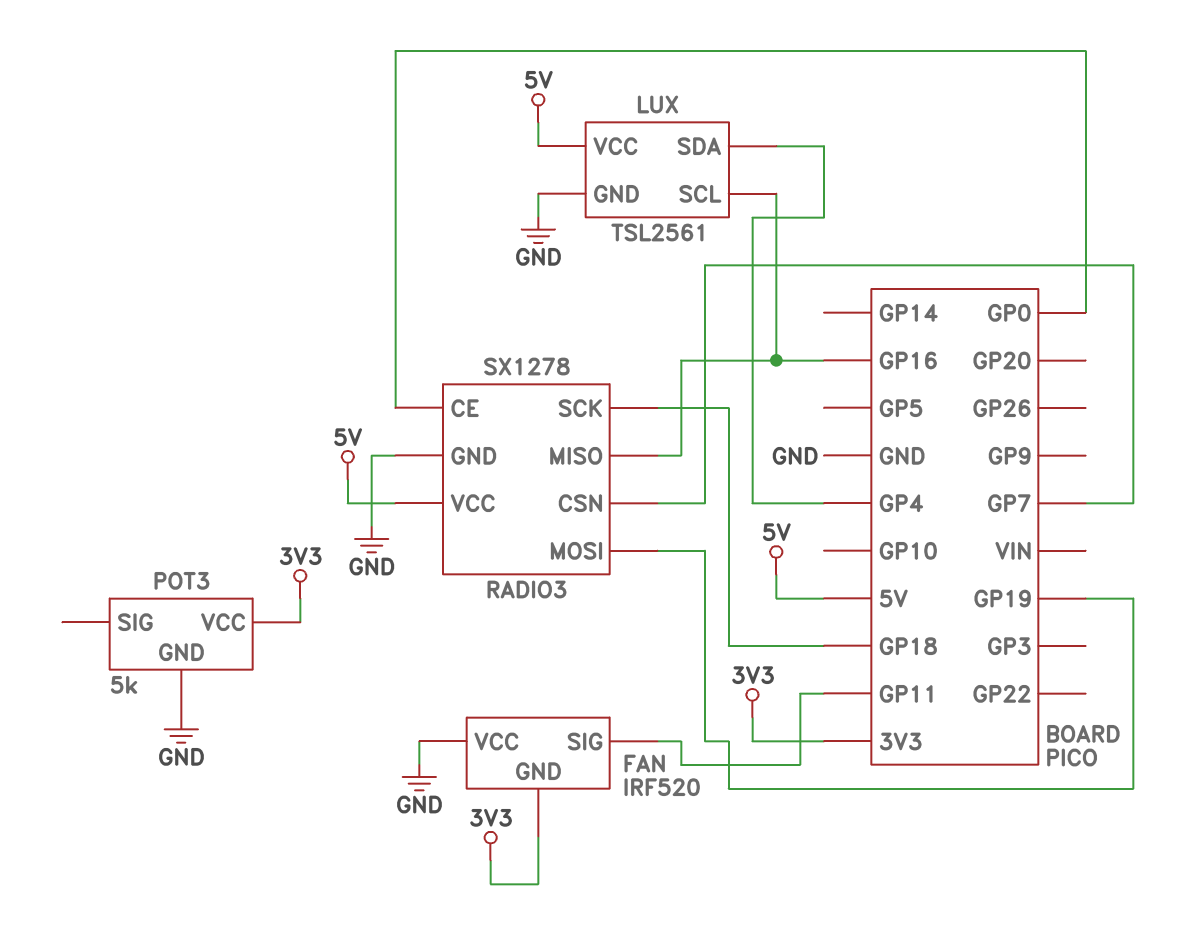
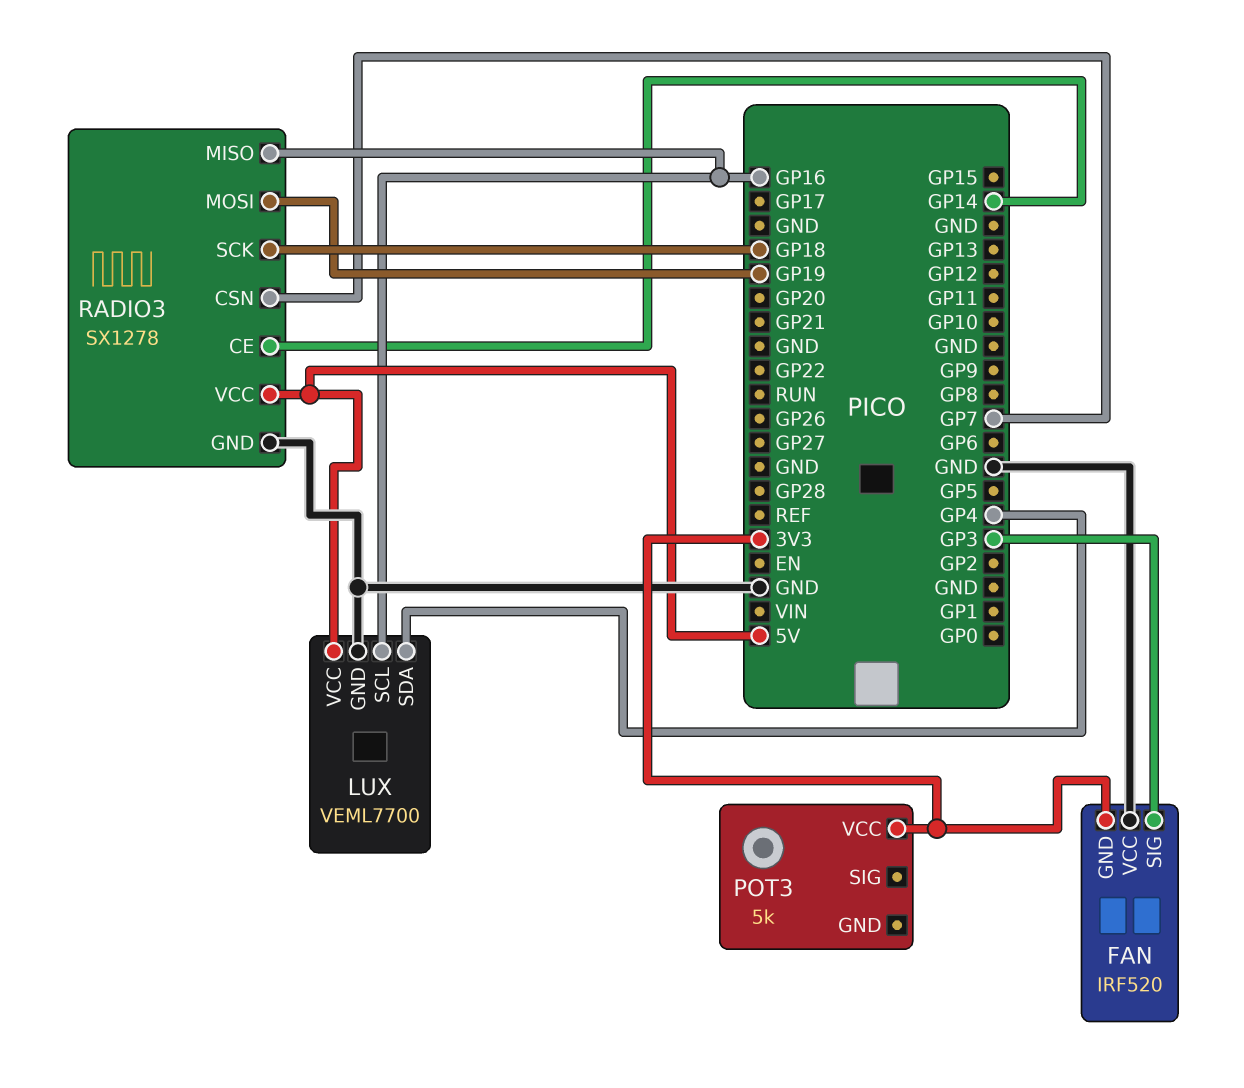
FAN pin SIG: GP11 -> GP3
LUX: TSL2561 -> VEML7700
POT3 pin GND: GND -> none
RADIO3 pin CE: GP0 -> GP14

